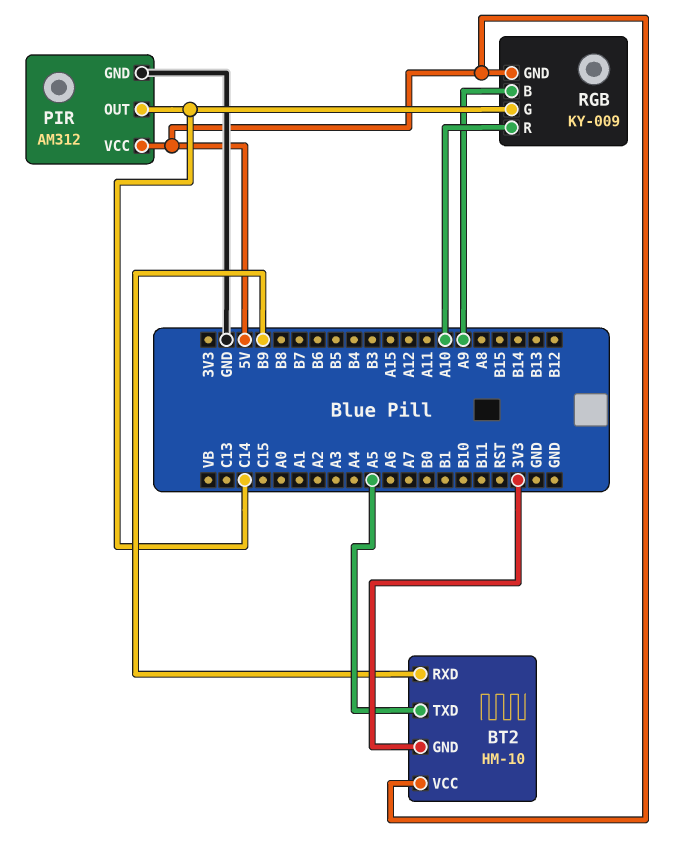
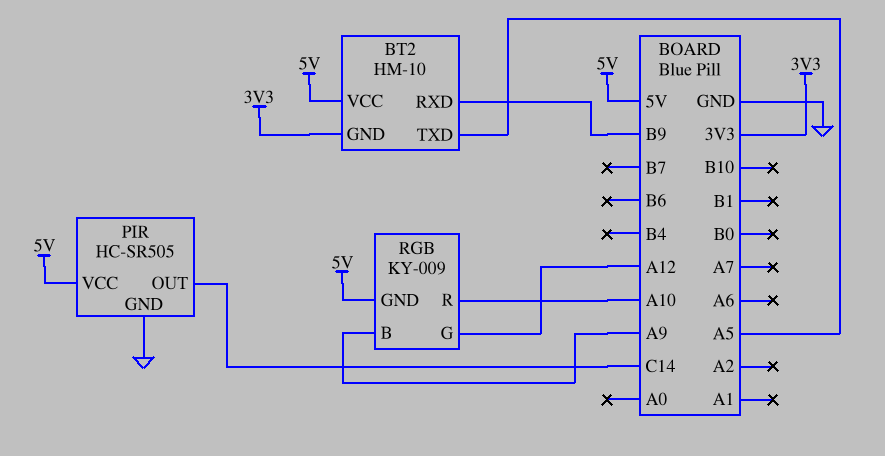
PIR: AM312 -> HC-SR505
RGB pin G: C14 -> A12

